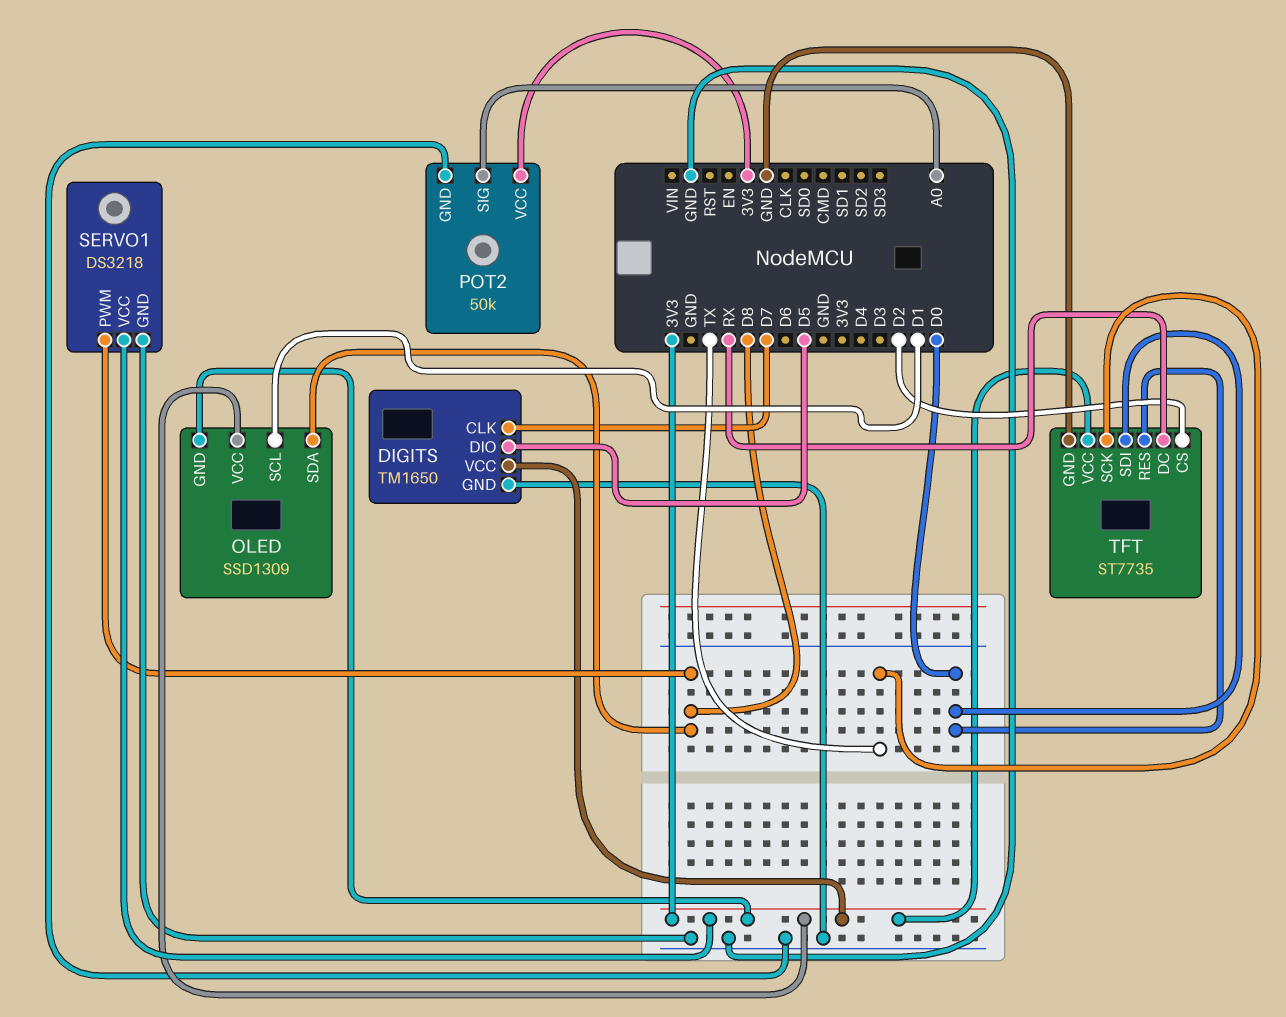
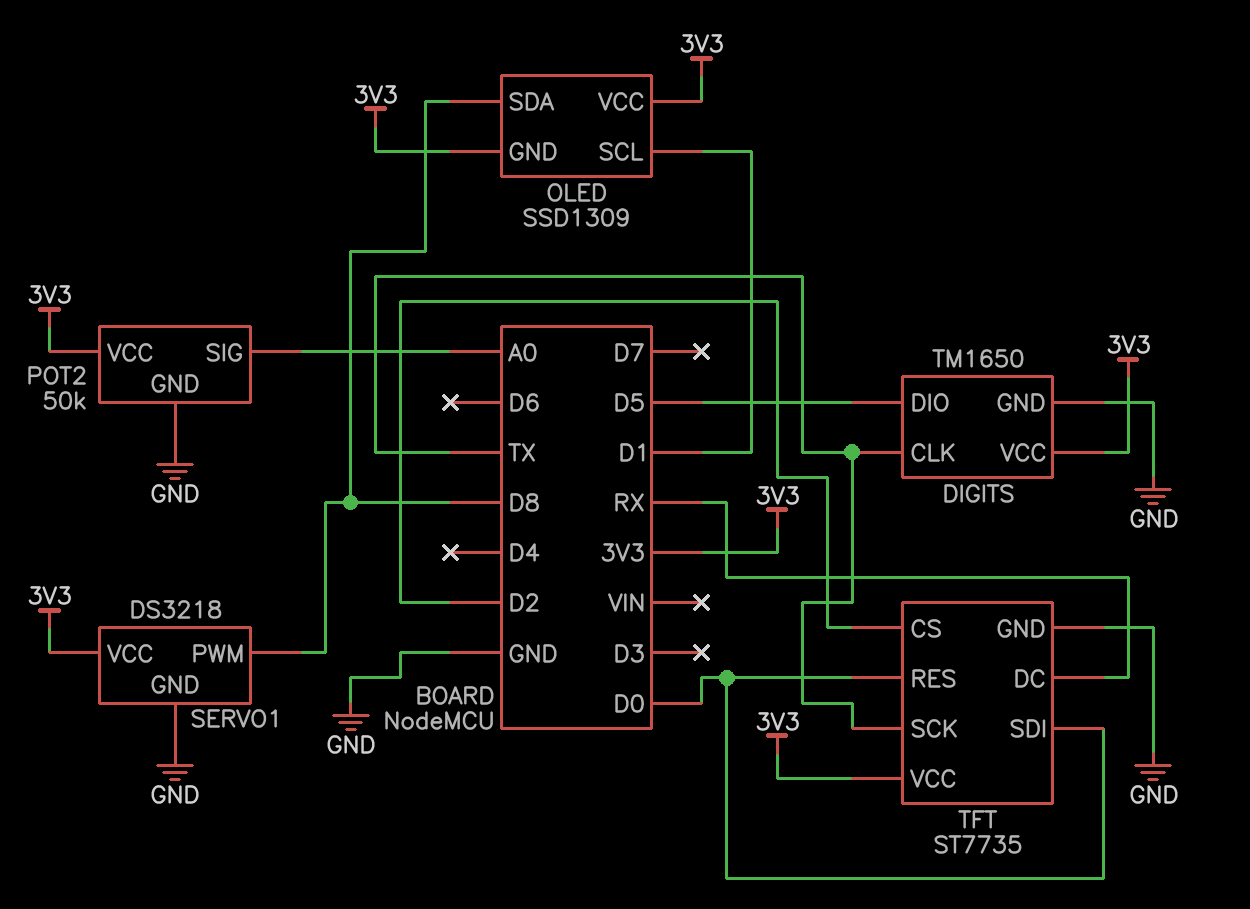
DIGITS pin CLK: D7 -> TX

